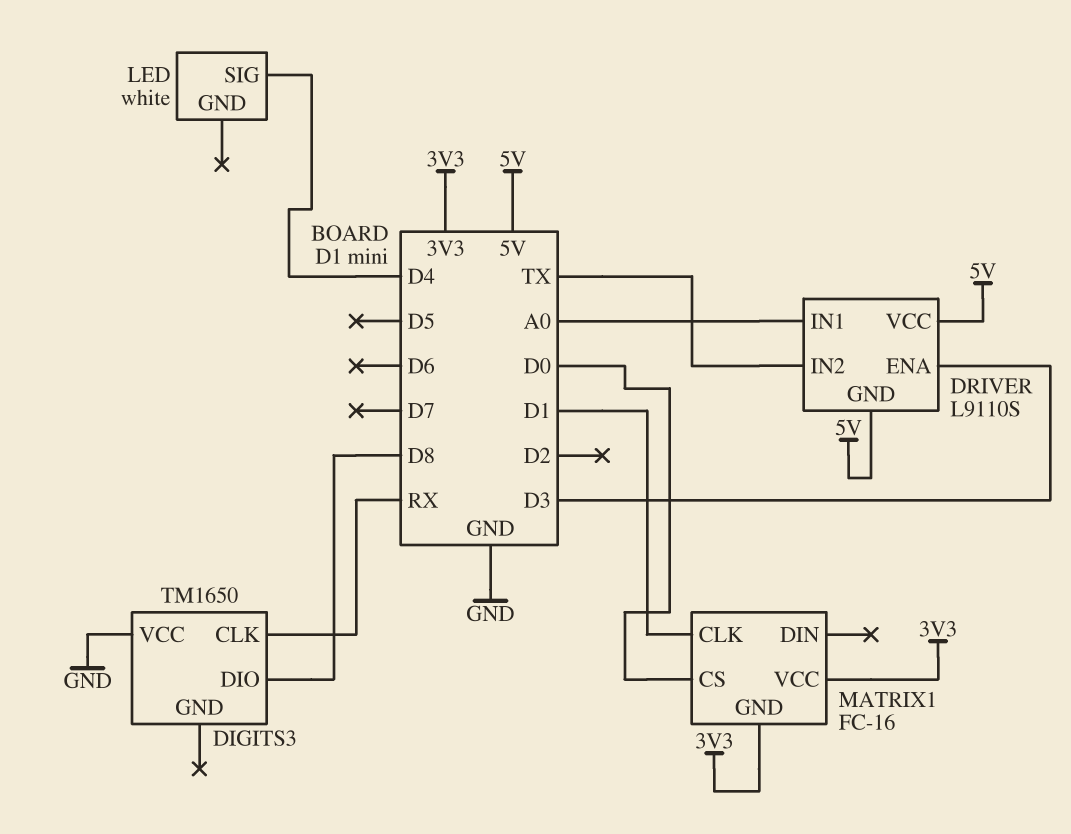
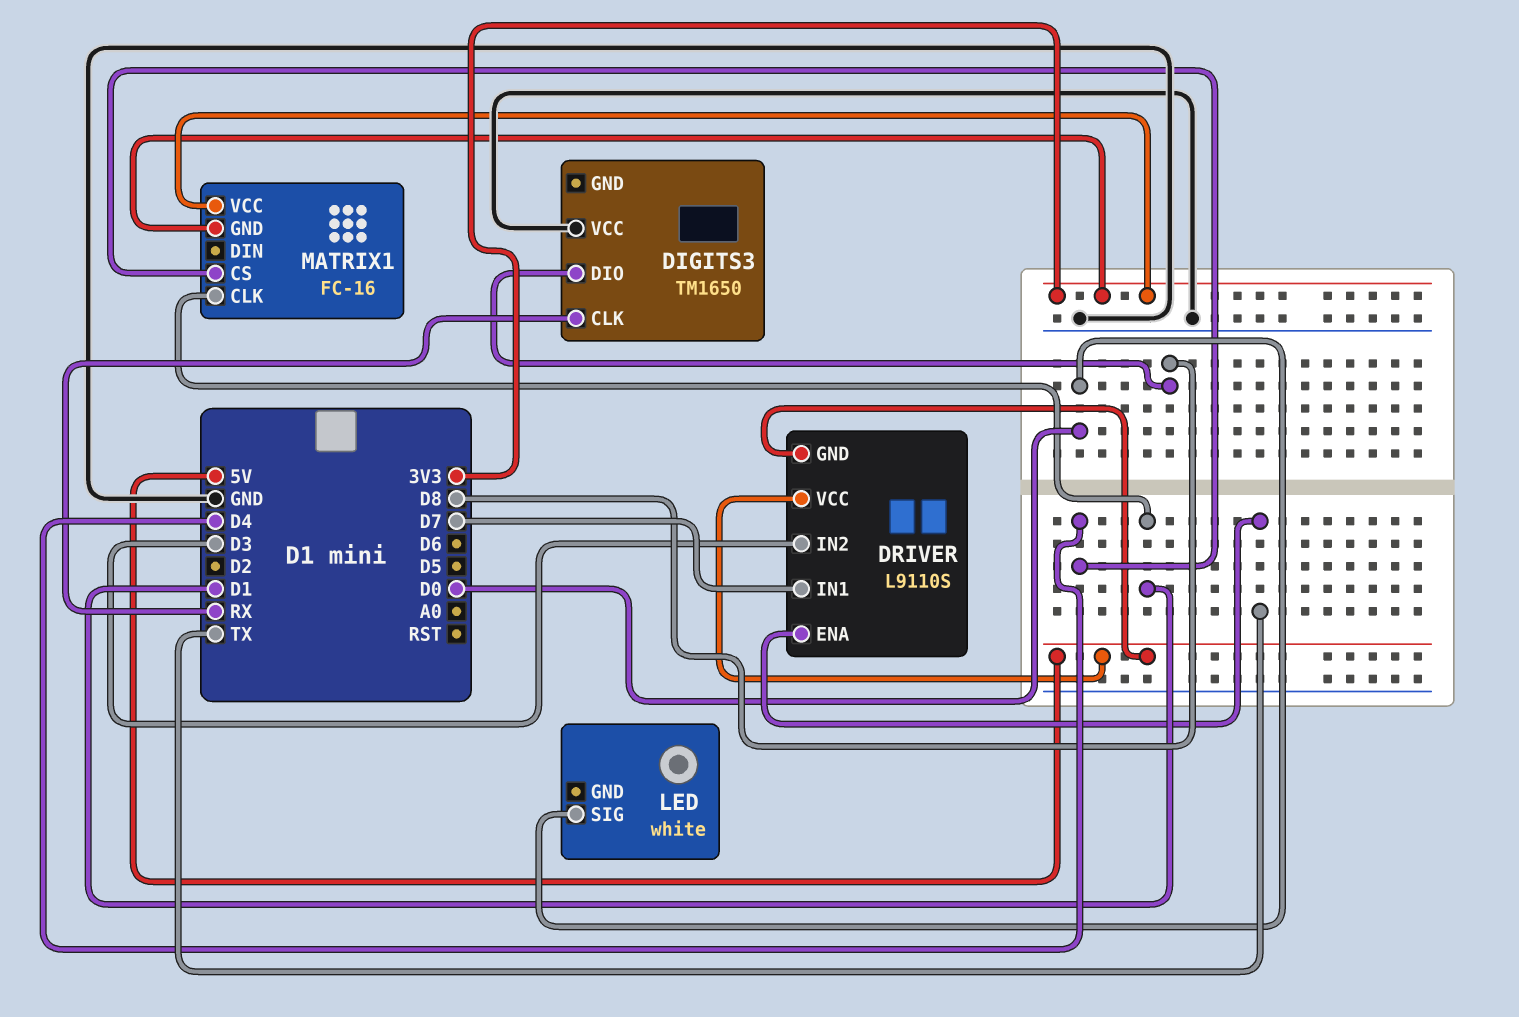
DRIVER pin ENA: D3 -> TX
DRIVER pin IN1: A0 -> D7
DRIVER pin IN2: TX -> D3
LED pin SIG: D4 -> D0
MATRIX1 pin CS: D0 -> D4

